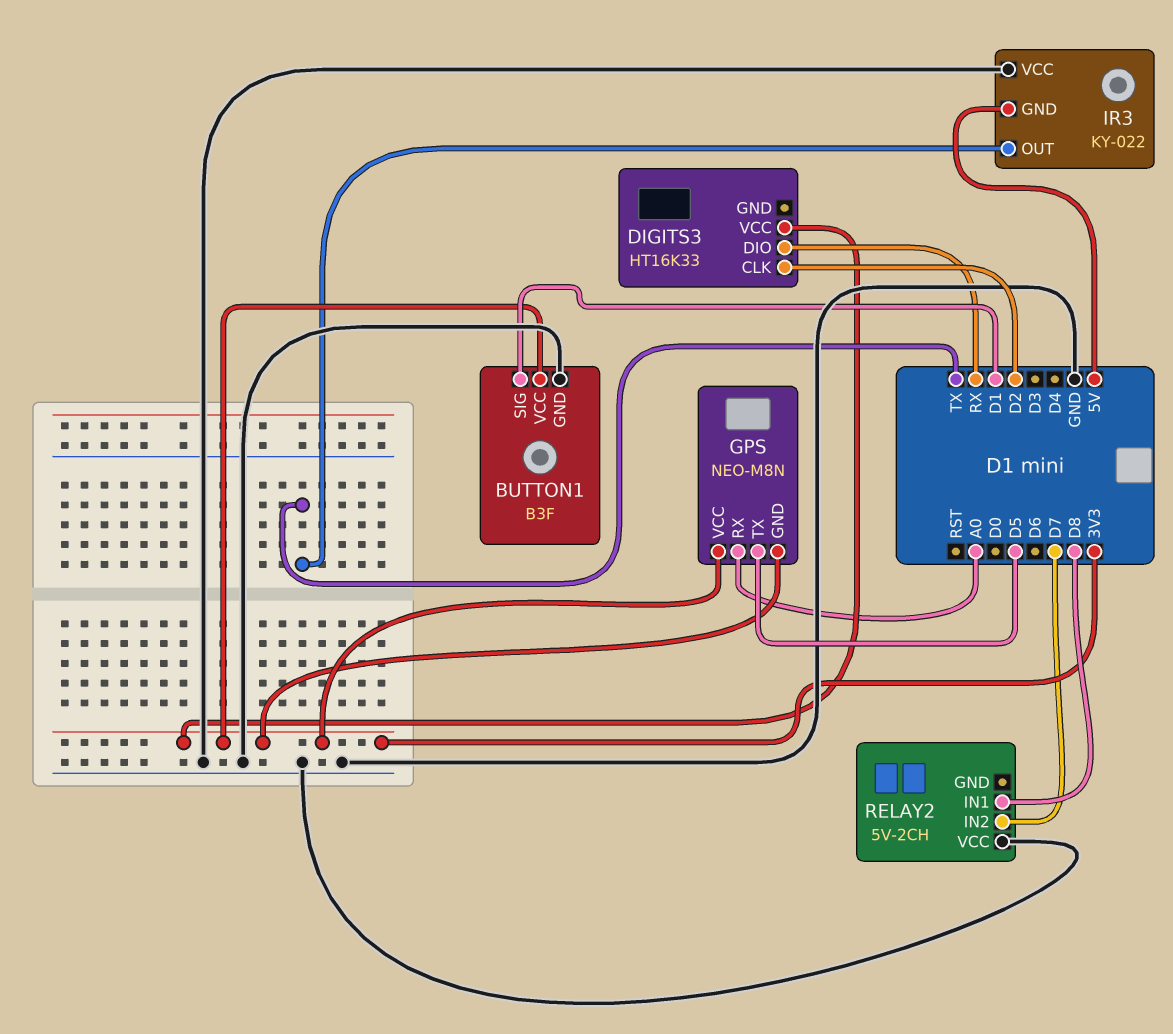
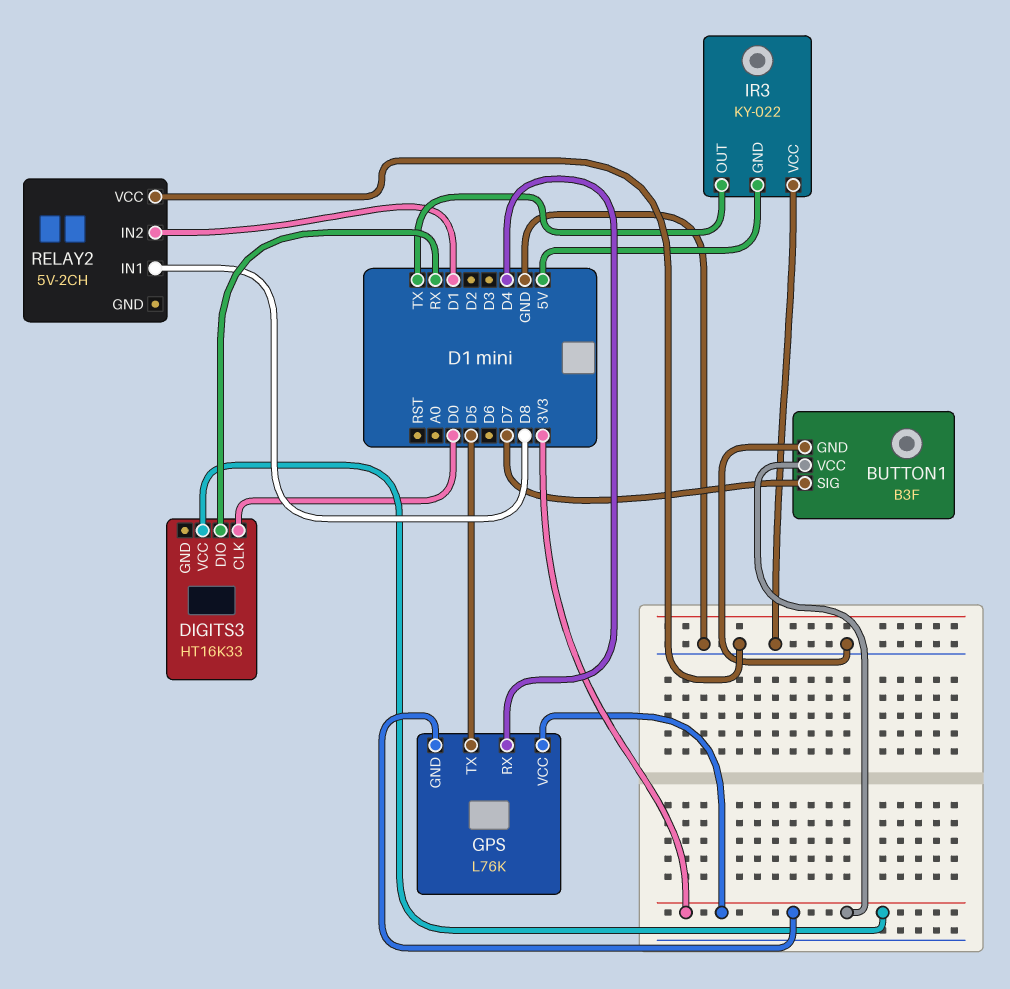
BUTTON1 pin SIG: D1 -> D7
DIGITS3 pin CLK: D2 -> D0
GPS: NEO-M8N -> L76K
GPS pin RX: A0 -> D4
RELAY2 pin IN2: D7 -> D1

